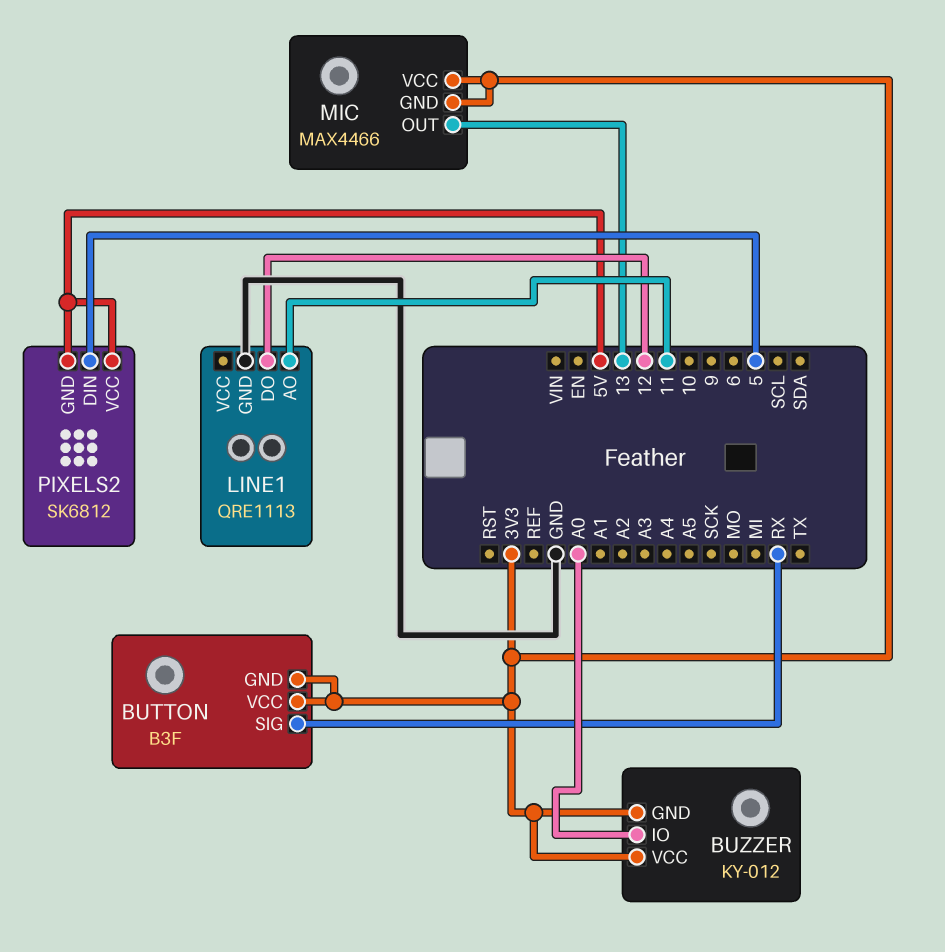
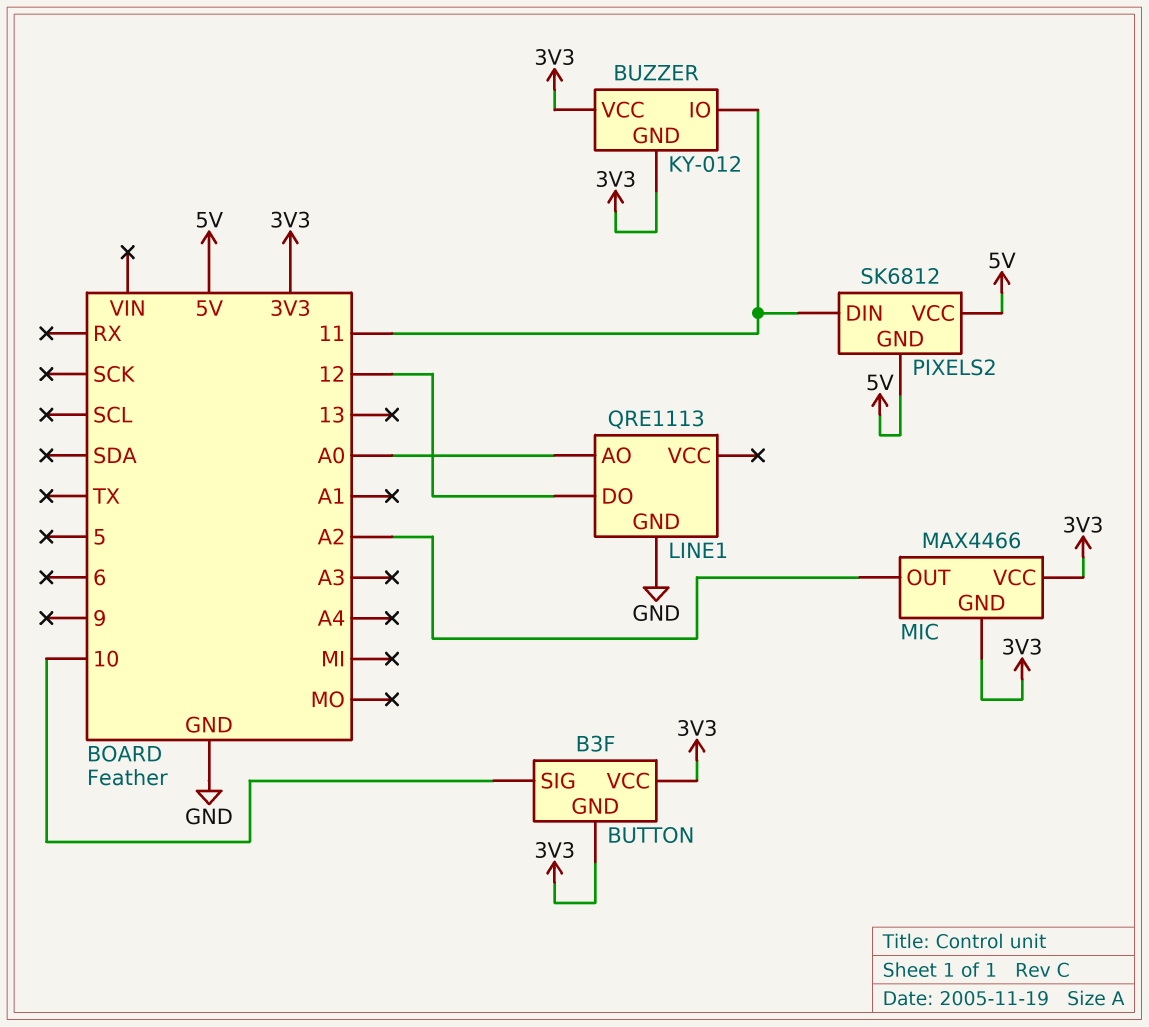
BUTTON pin SIG: RX -> 10
BUZZER pin IO: A0 -> 11
LINE1 pin AO: 11 -> A0
MIC pin OUT: 13 -> A2
PIXELS2 pin DIN: 5 -> 11

